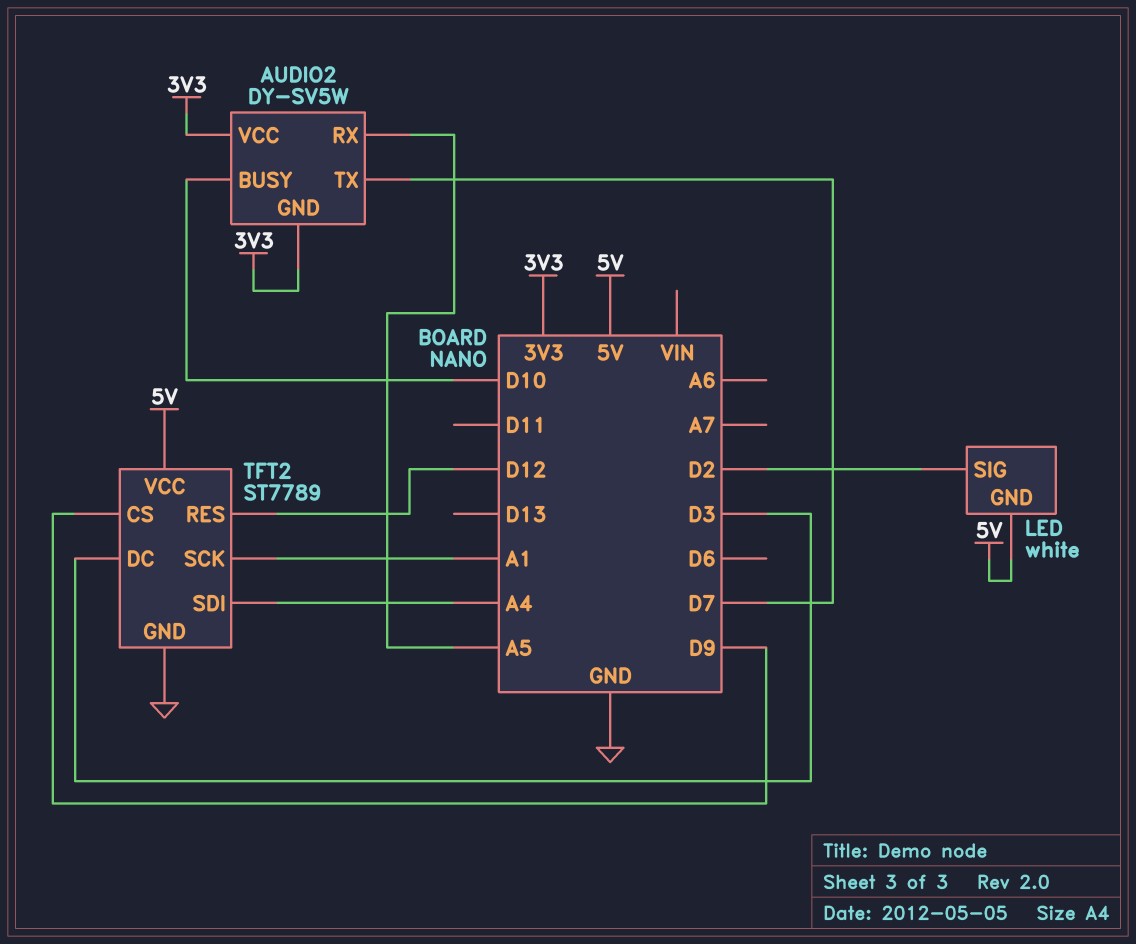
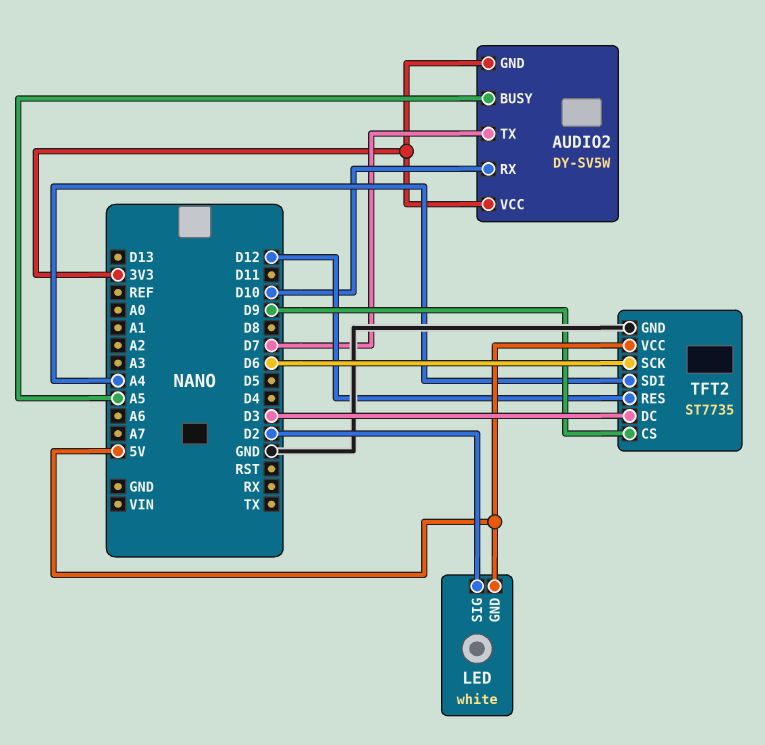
AUDIO2 pin BUSY: D10 -> A5
AUDIO2 pin RX: A5 -> D10
TFT2: ST7789 -> ST7735
TFT2 pin SCK: A1 -> D6

